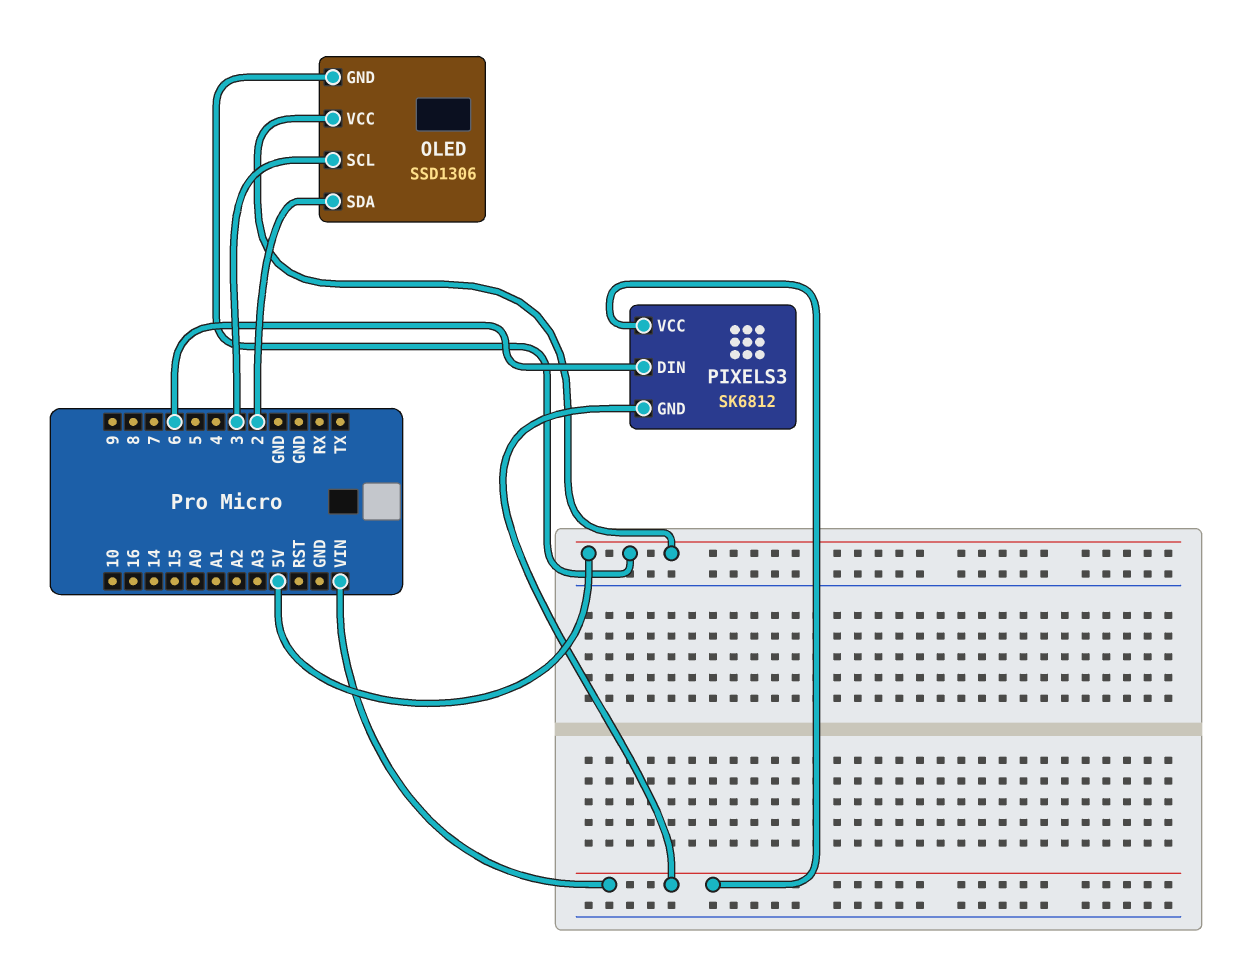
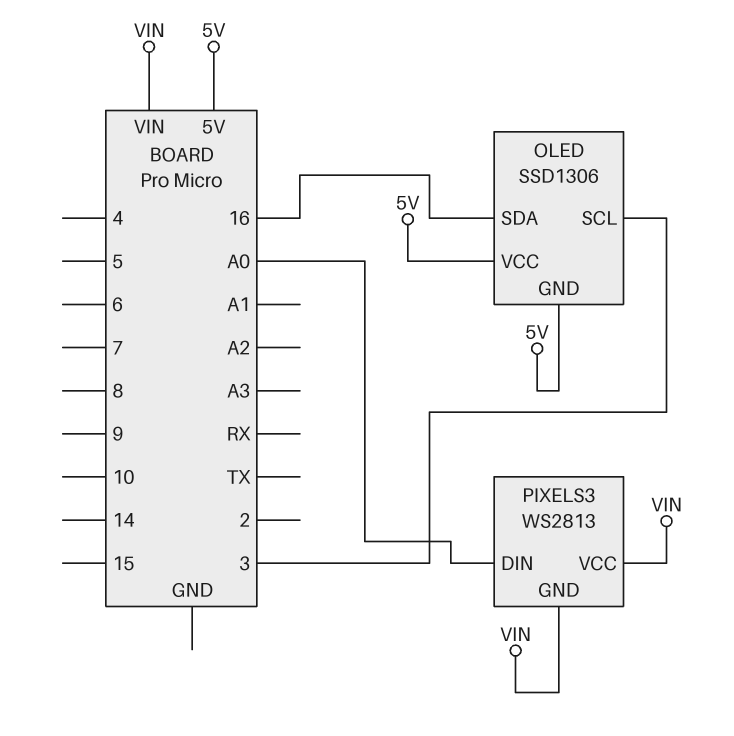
OLED pin SDA: 2 -> 16
PIXELS3: SK6812 -> WS2813
PIXELS3 pin DIN: 6 -> A0

